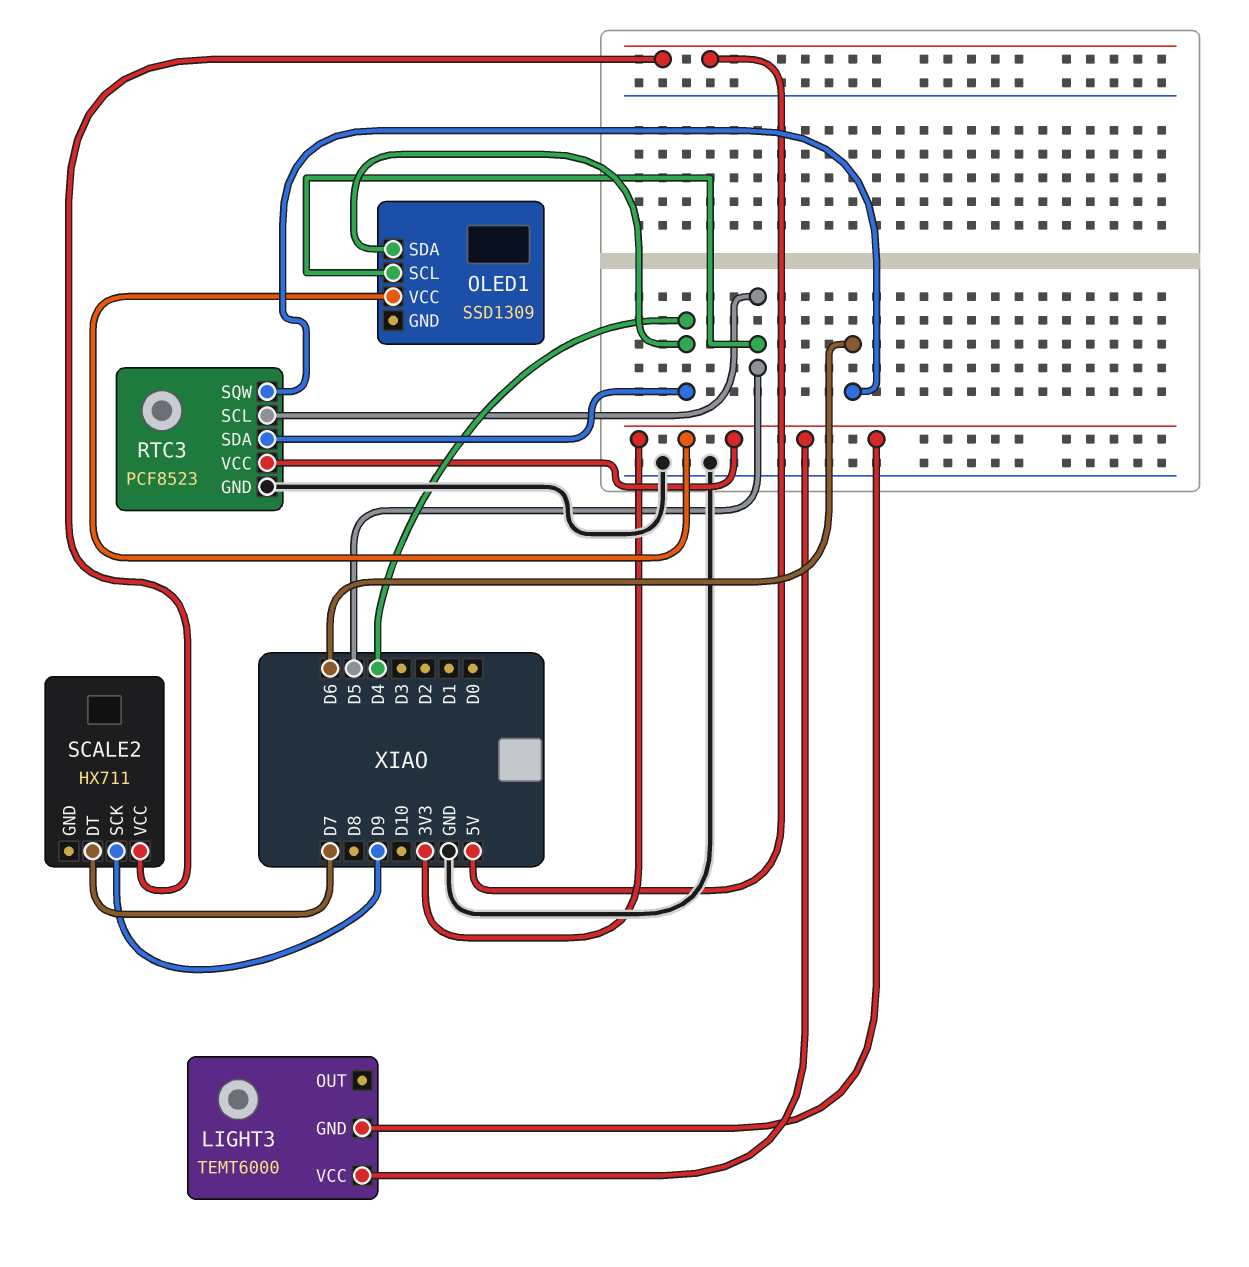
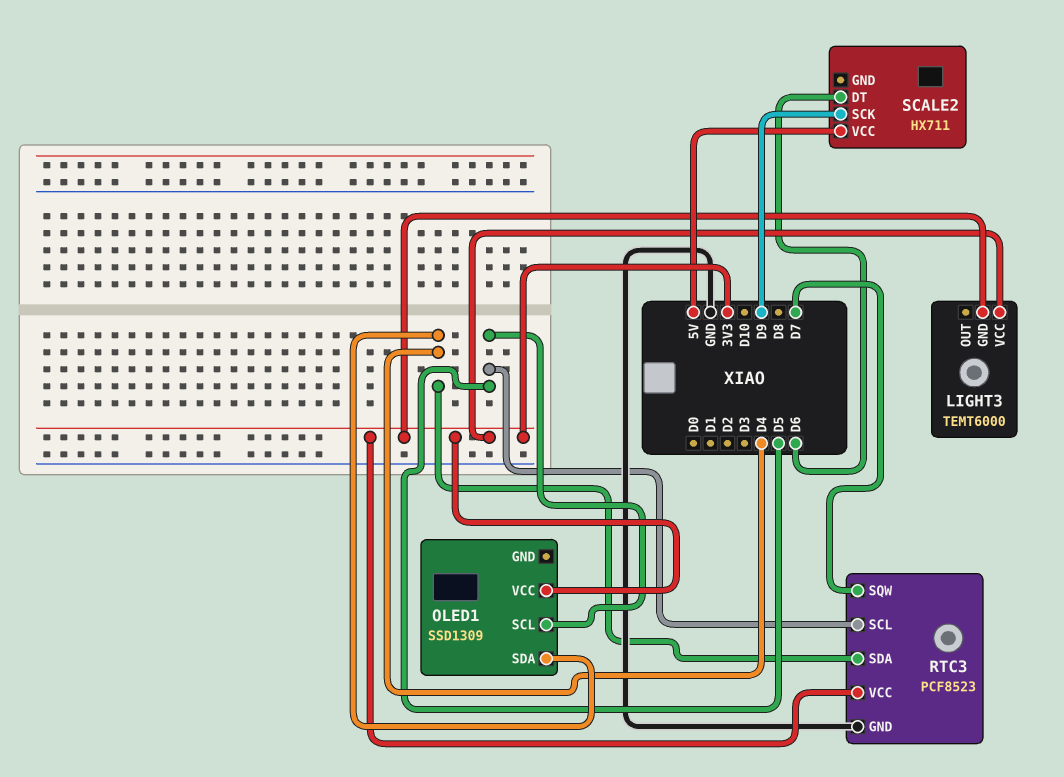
RTC3 pin SQW: D6 -> D7
SCALE2 pin DT: D7 -> D6

